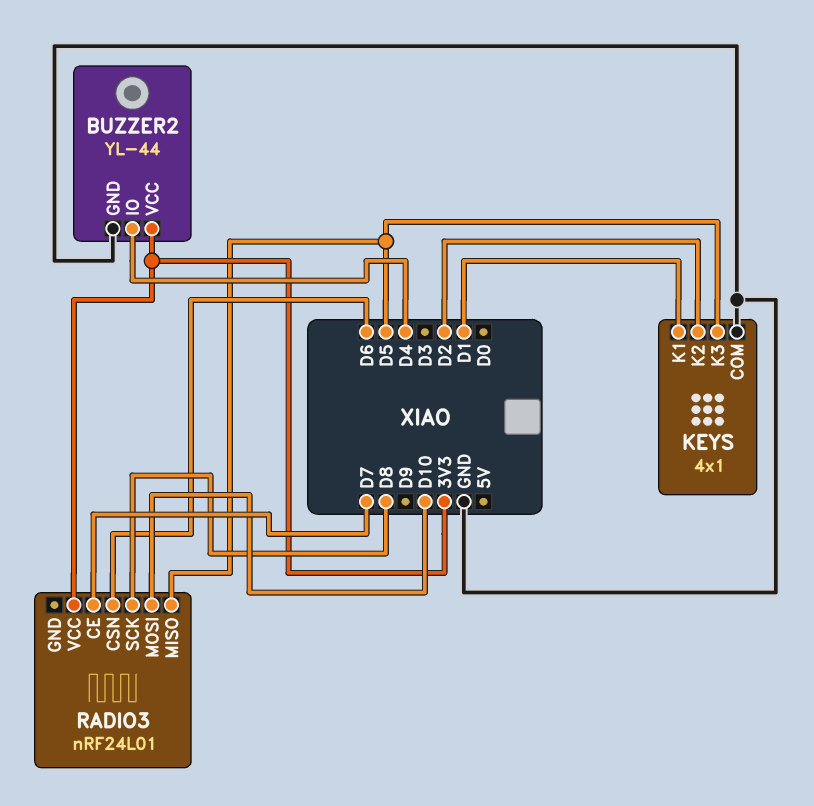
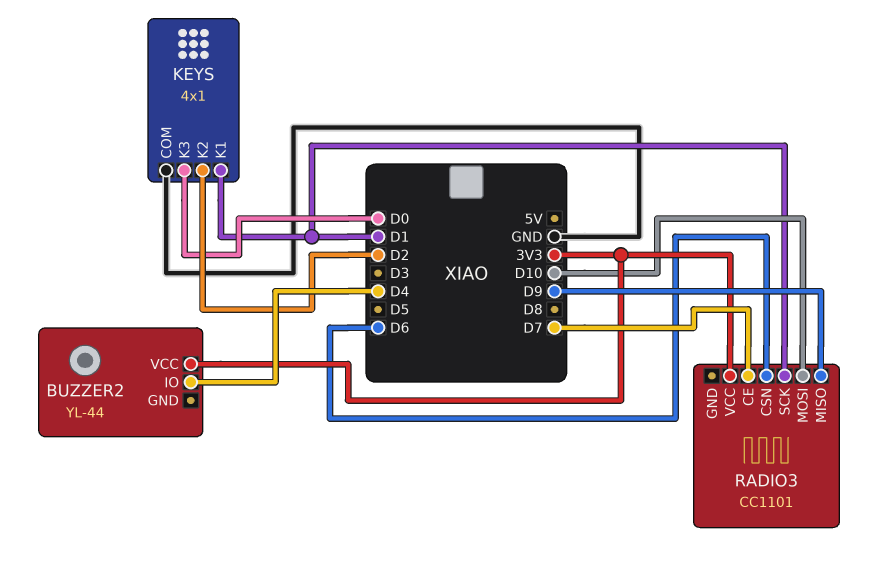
BUZZER2 pin GND: GND -> none
KEYS pin K3: D5 -> D0
RADIO3: nRF24L01 -> CC1101
RADIO3 pin MISO: D5 -> D9
RADIO3 pin SCK: D8 -> D1

